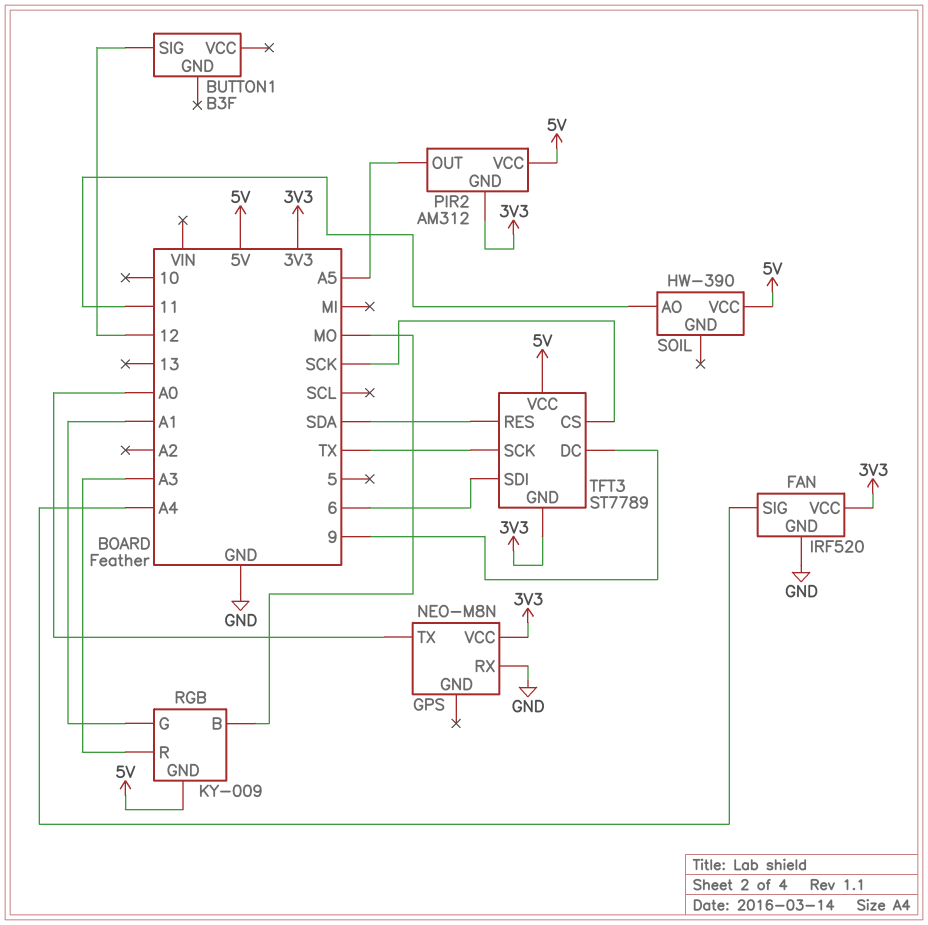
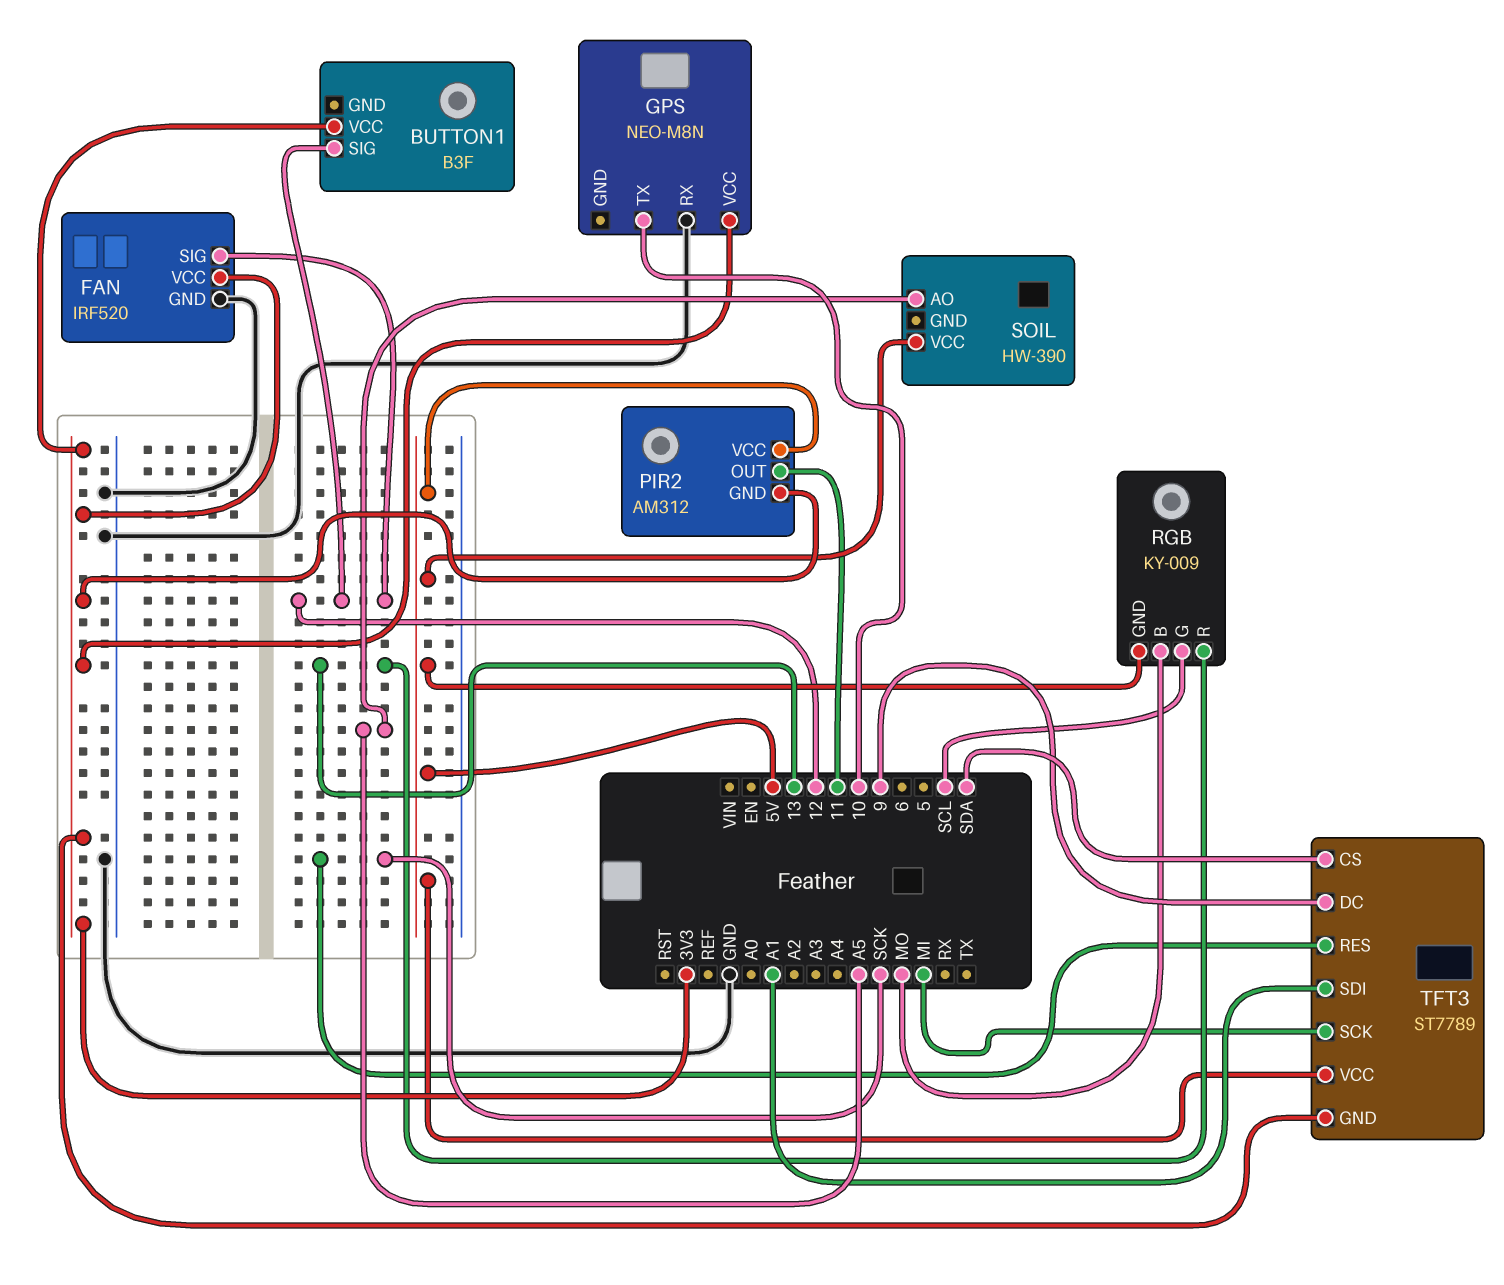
BUTTON1 pin VCC: none -> 3V3
FAN pin SIG: A4 -> 12
GPS pin TX: A0 -> 10
PIR2 pin OUT: A5 -> 11
RGB pin G: A1 -> SCL
RGB pin R: A3 -> 13
SOIL pin AO: 11 -> A5
TFT3 pin CS: SCK -> SDA
TFT3 pin RES: SDA -> SCK
TFT3 pin SCK: TX -> MI
TFT3 pin SDI: 6 -> A1

